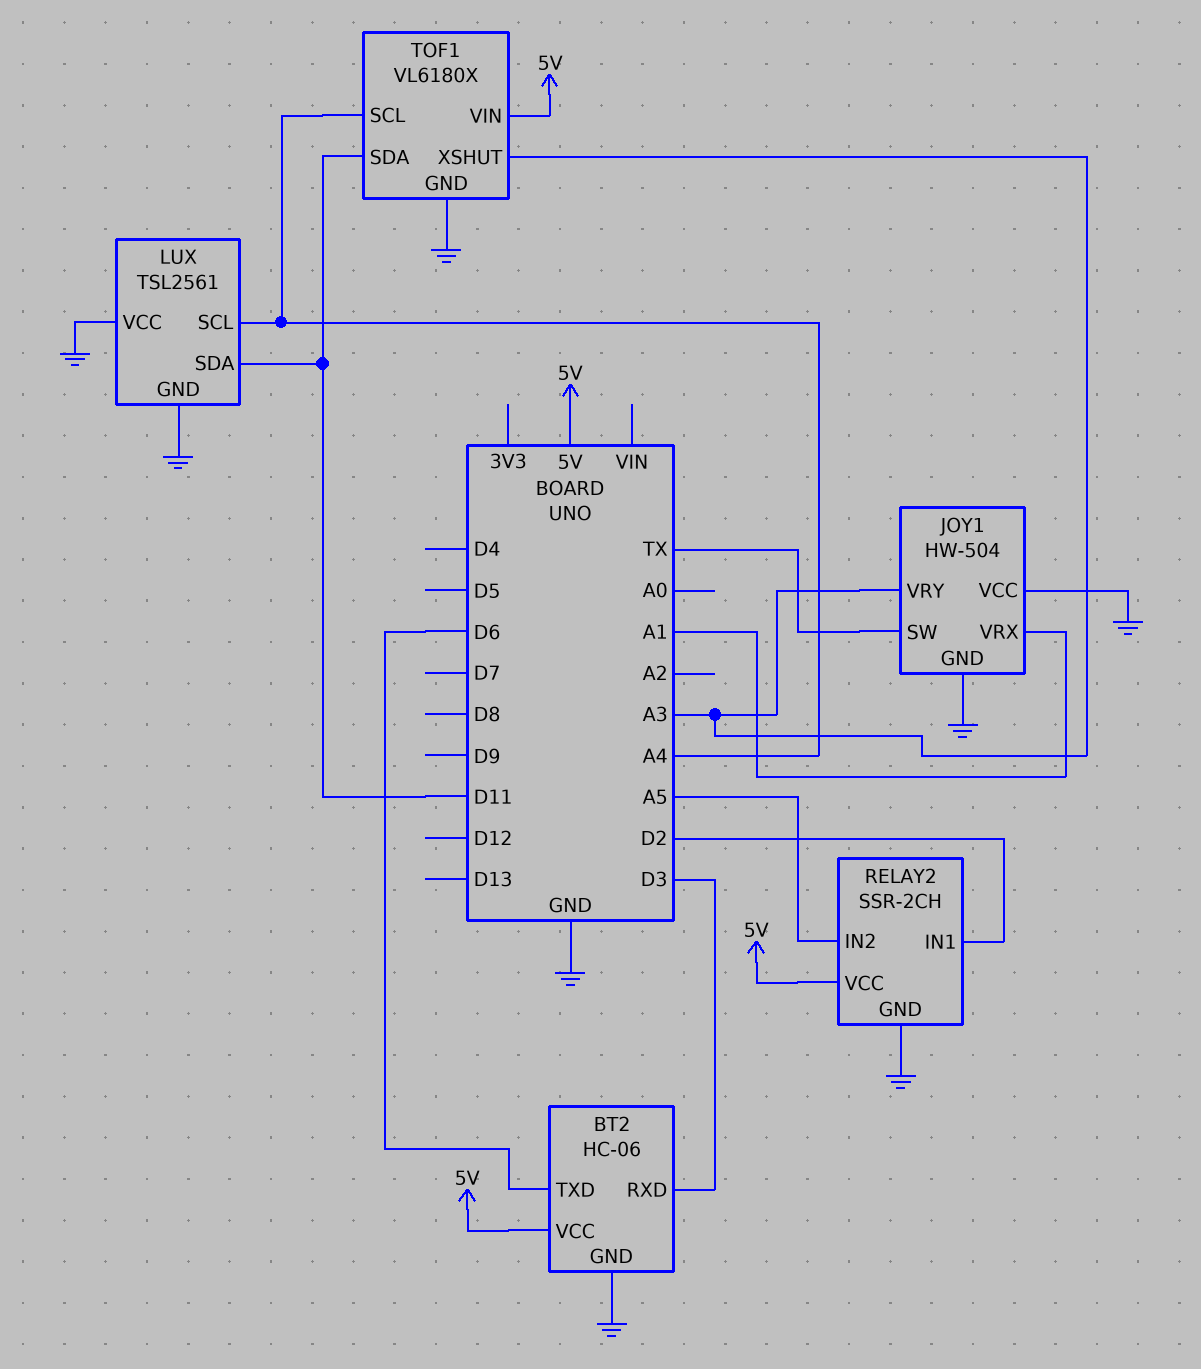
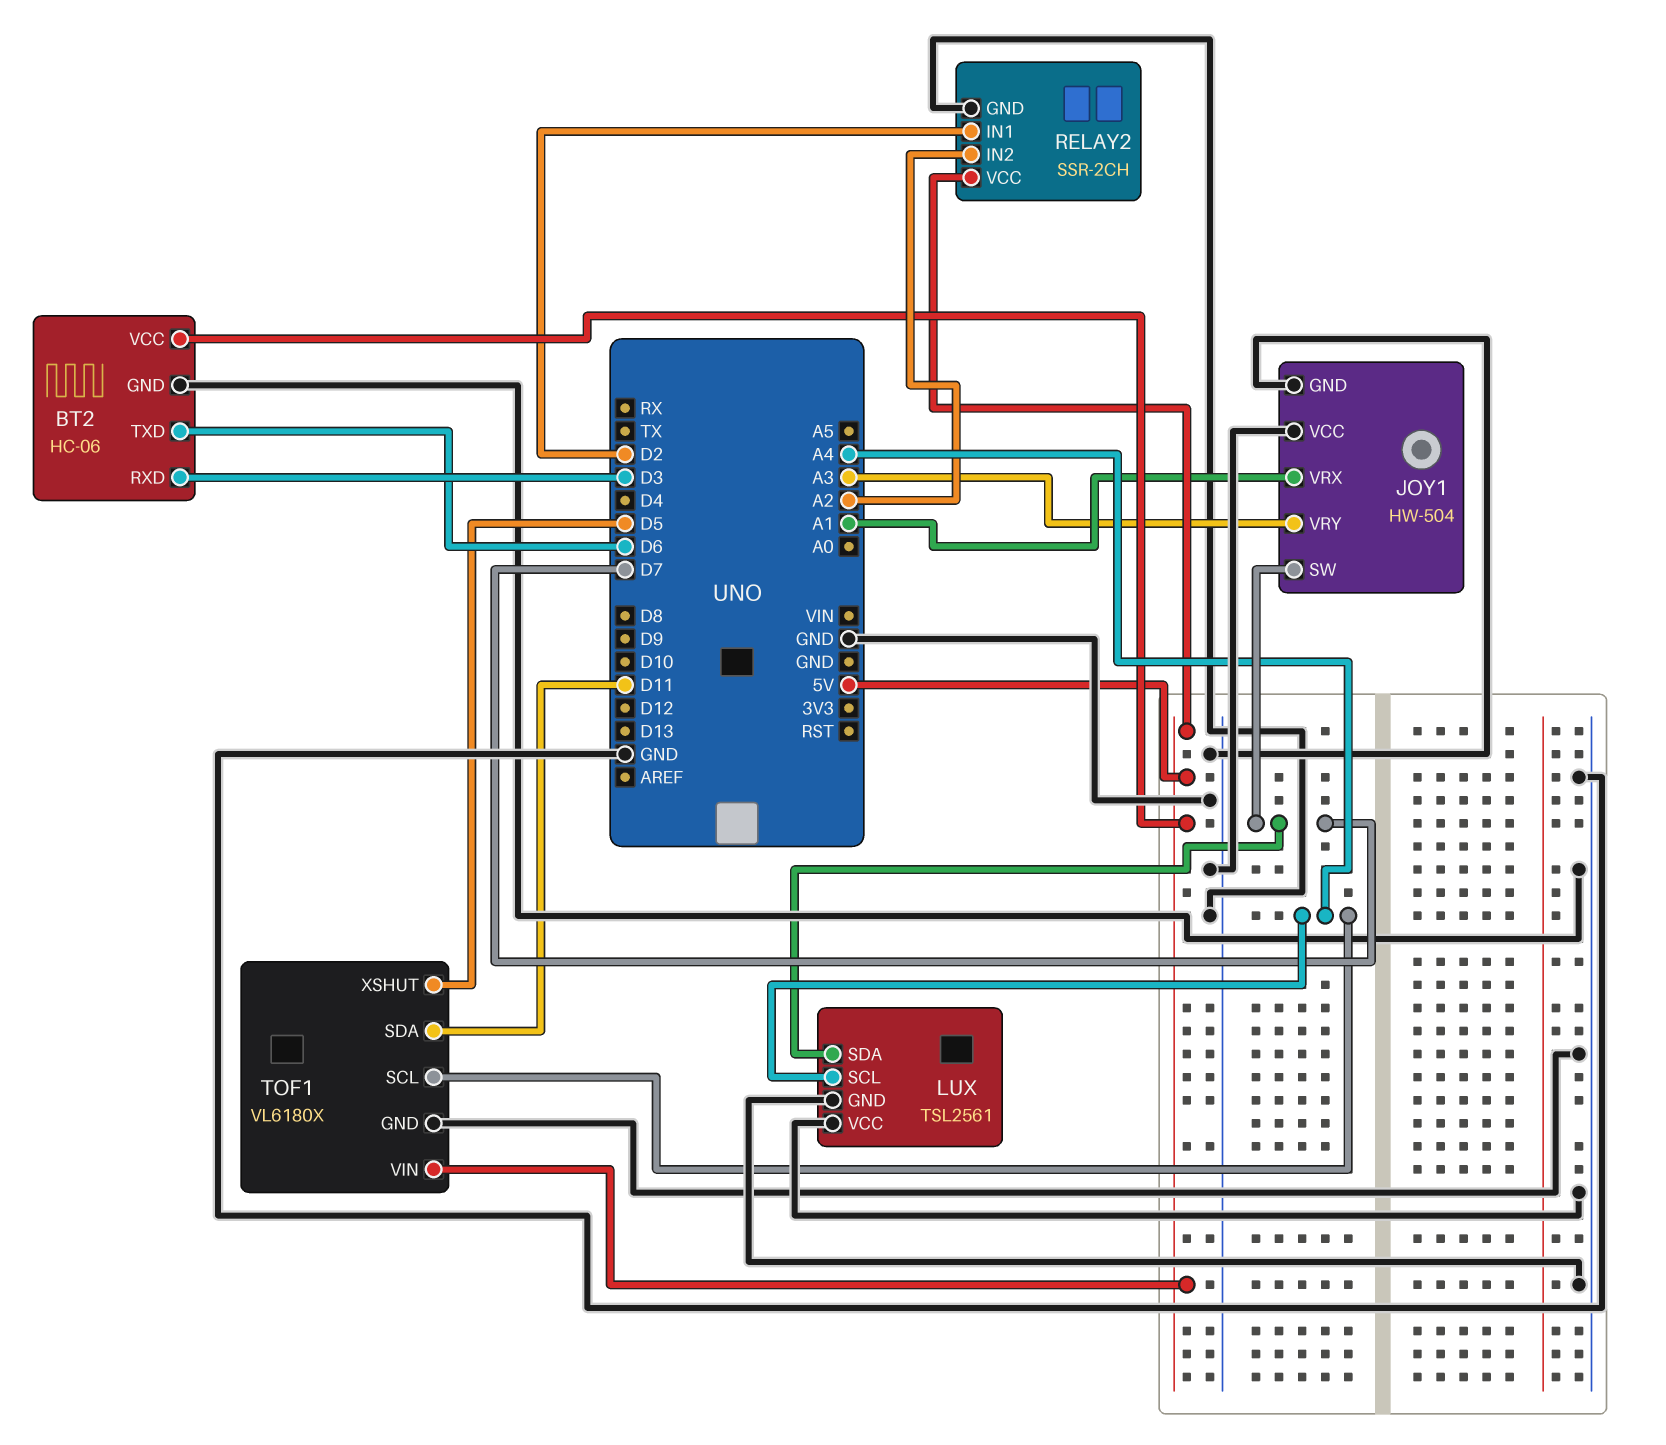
JOY1 pin SW: TX -> D7
LUX pin SDA: D11 -> D7
RELAY2 pin IN2: A5 -> A2
TOF1 pin XSHUT: A3 -> D5

